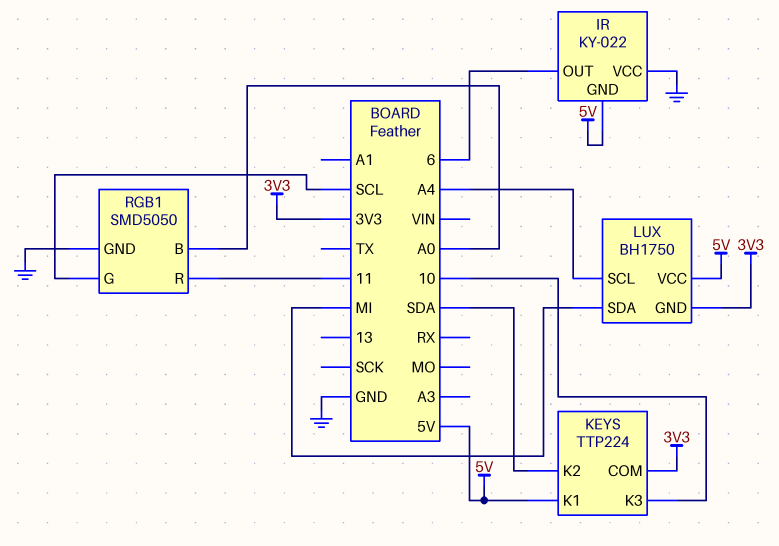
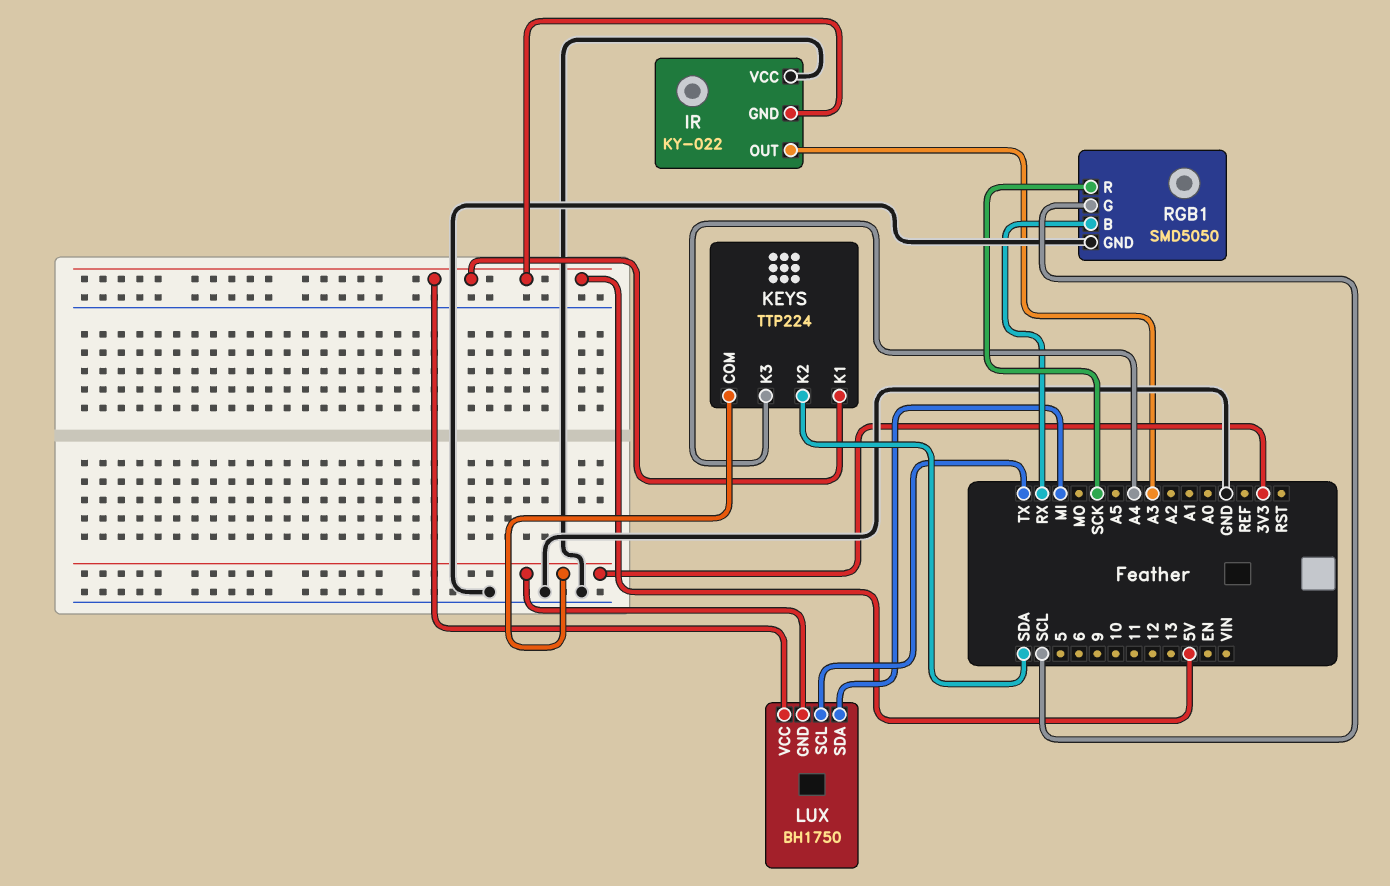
IR pin OUT: 6 -> A3
KEYS pin K3: 10 -> A4
LUX pin SCL: A4 -> TX
RGB1 pin B: A0 -> RX
RGB1 pin R: 11 -> SCK

